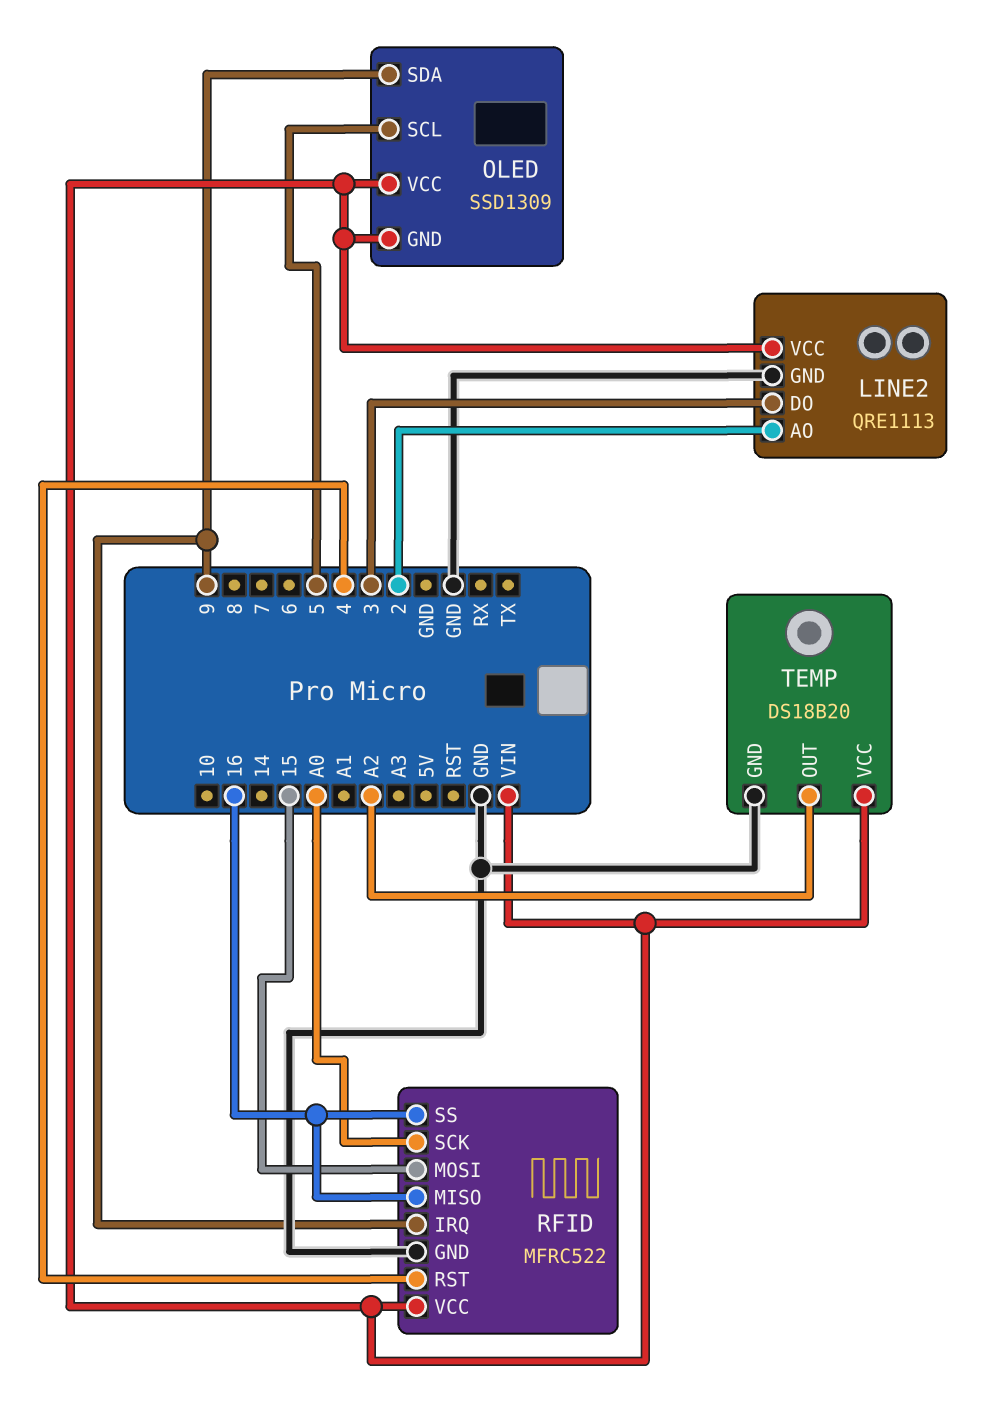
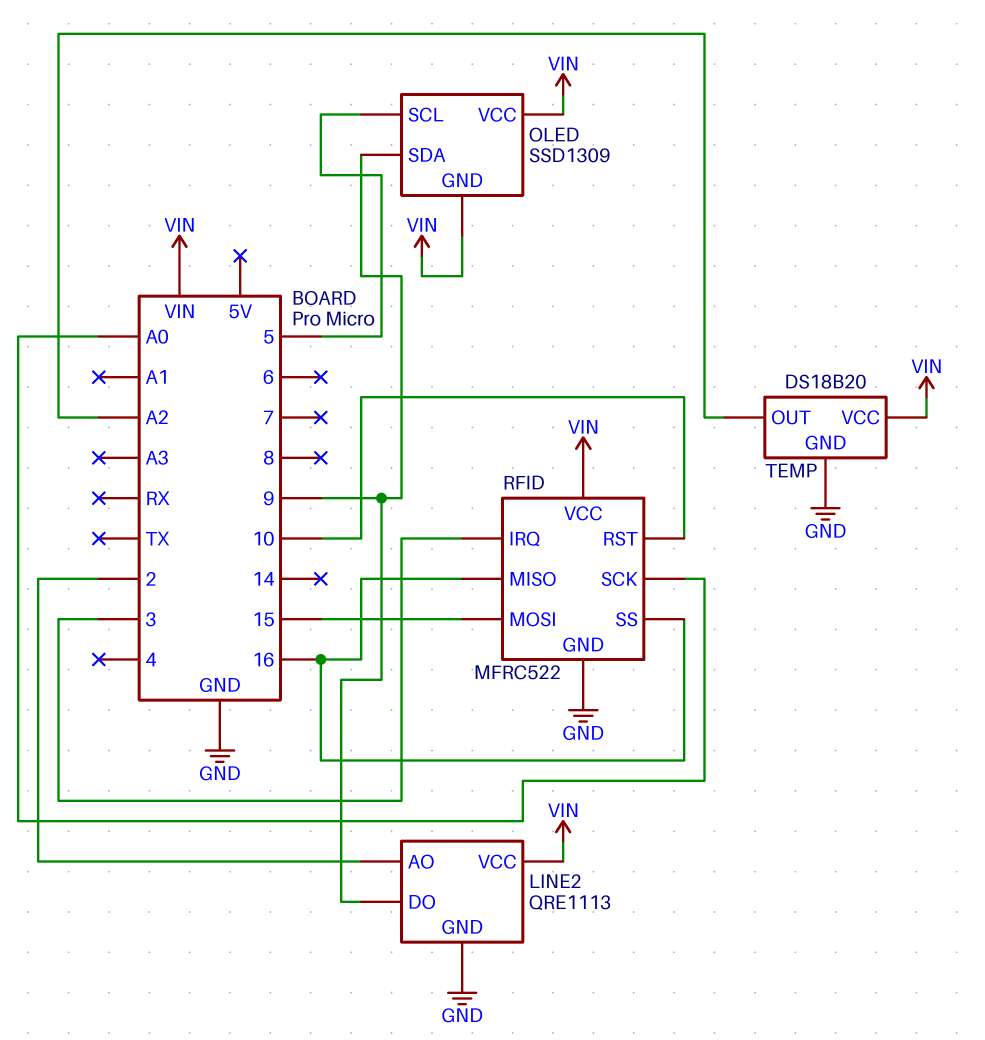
LINE2 pin DO: 3 -> 9
RFID pin IRQ: 9 -> 3
RFID pin RST: 4 -> 10

